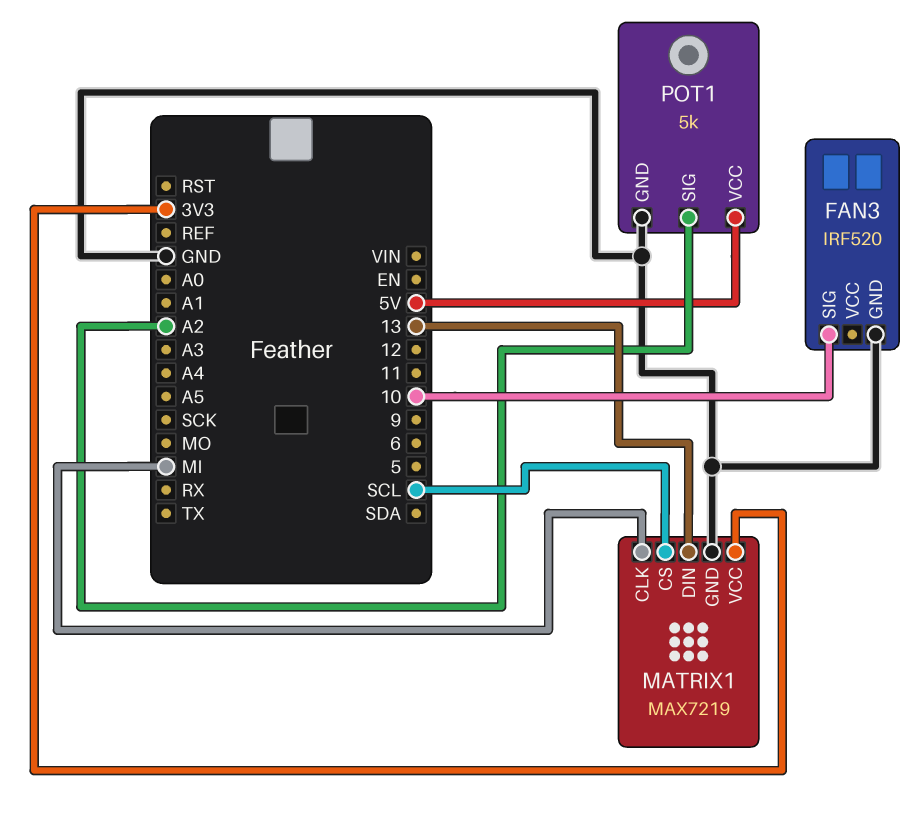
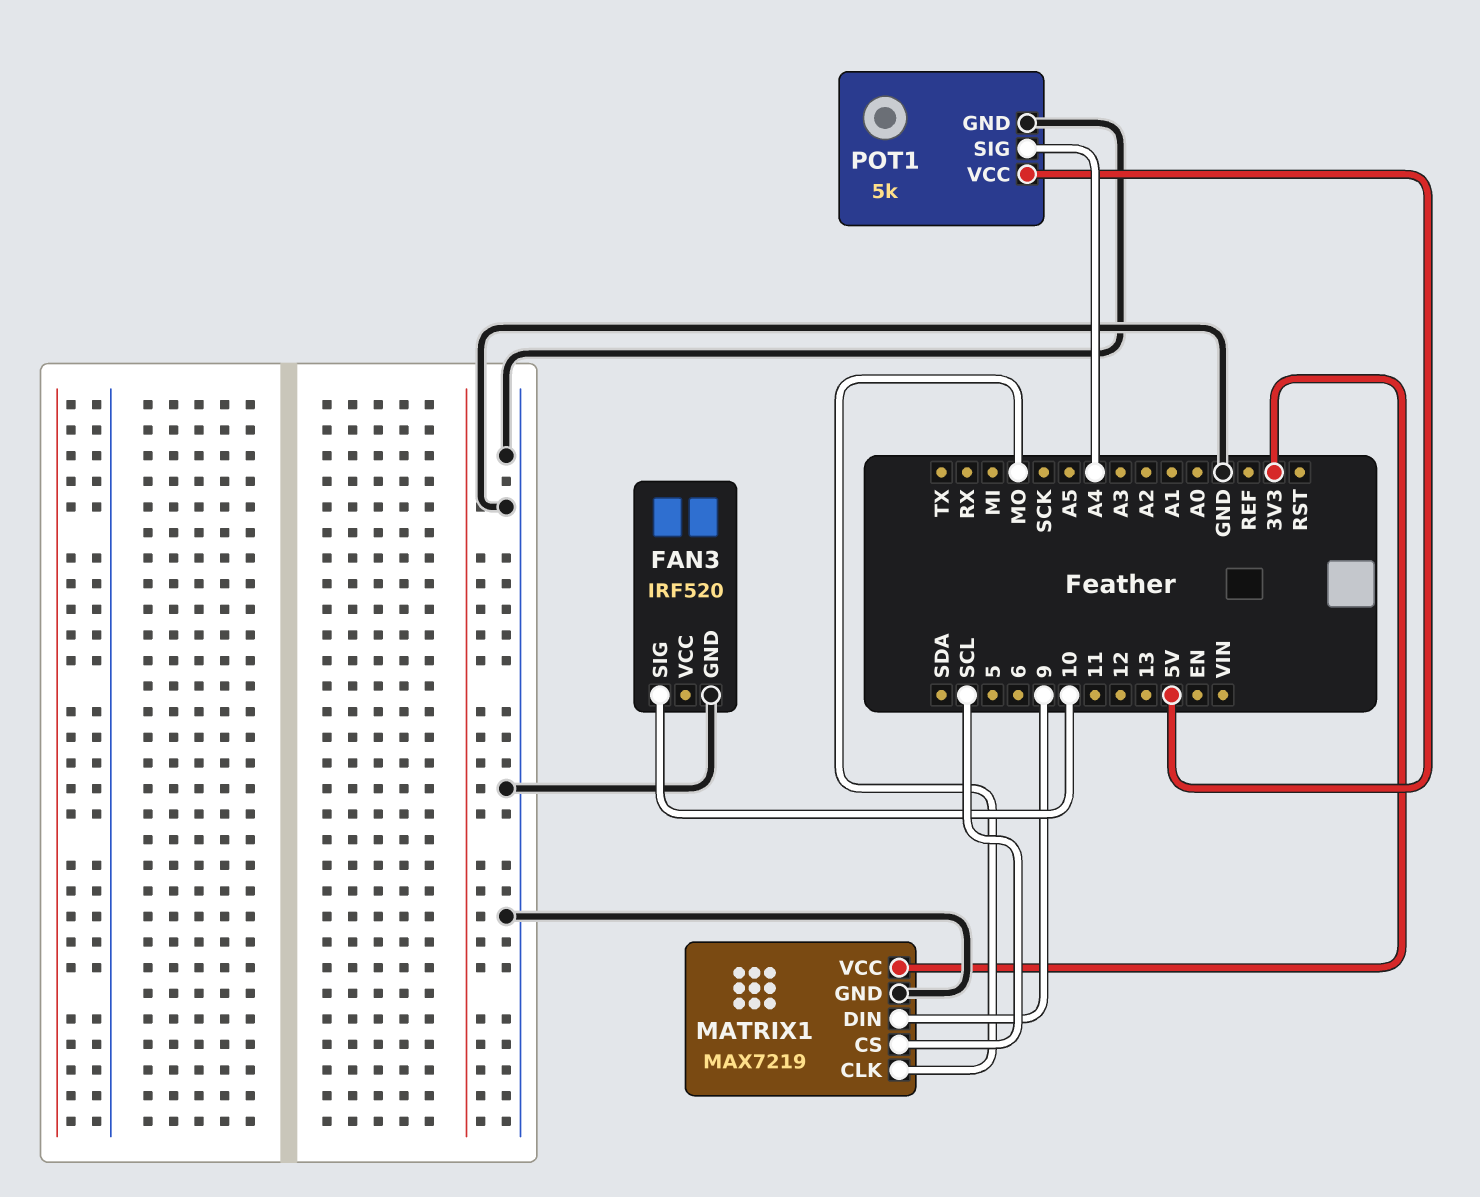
MATRIX1 pin CLK: MI -> MO
MATRIX1 pin DIN: 13 -> 9
POT1 pin SIG: A2 -> A4

